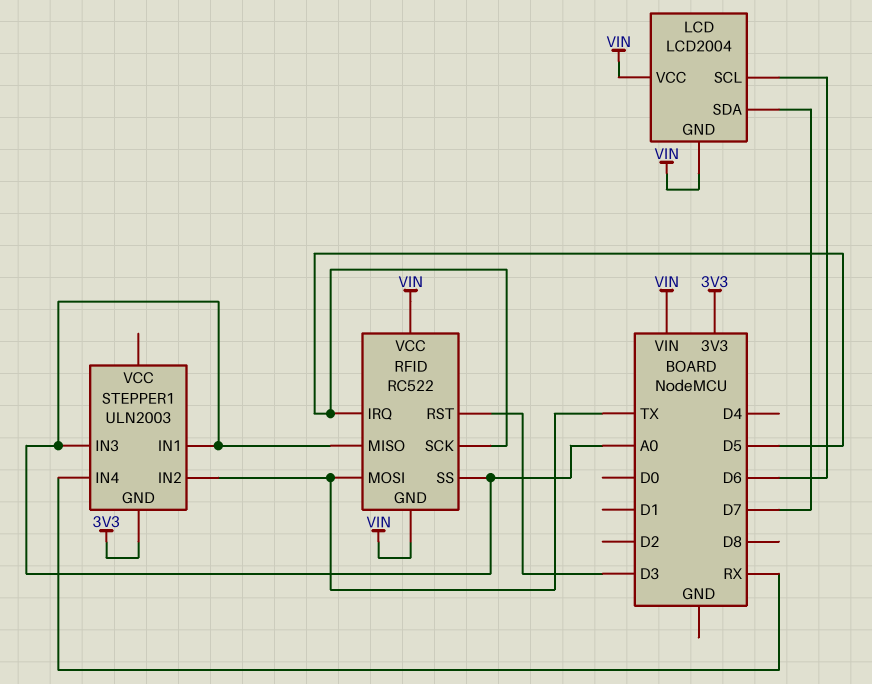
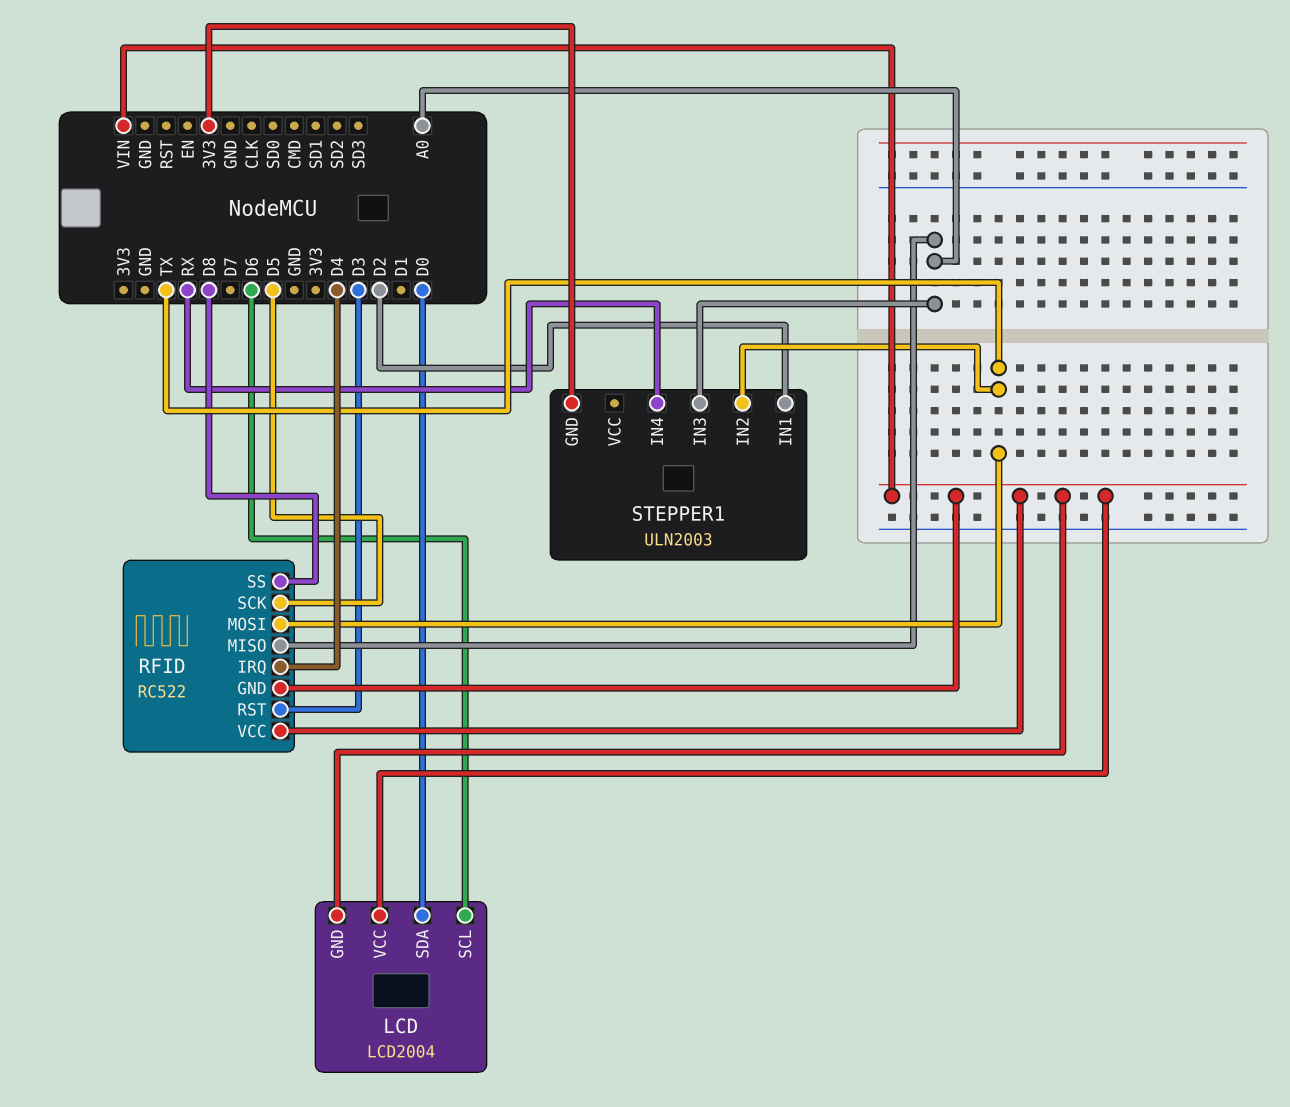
LCD pin SDA: D7 -> D0
RFID pin IRQ: D5 -> D4
RFID pin SS: A0 -> D8
STEPPER1 pin IN1: A0 -> D2

